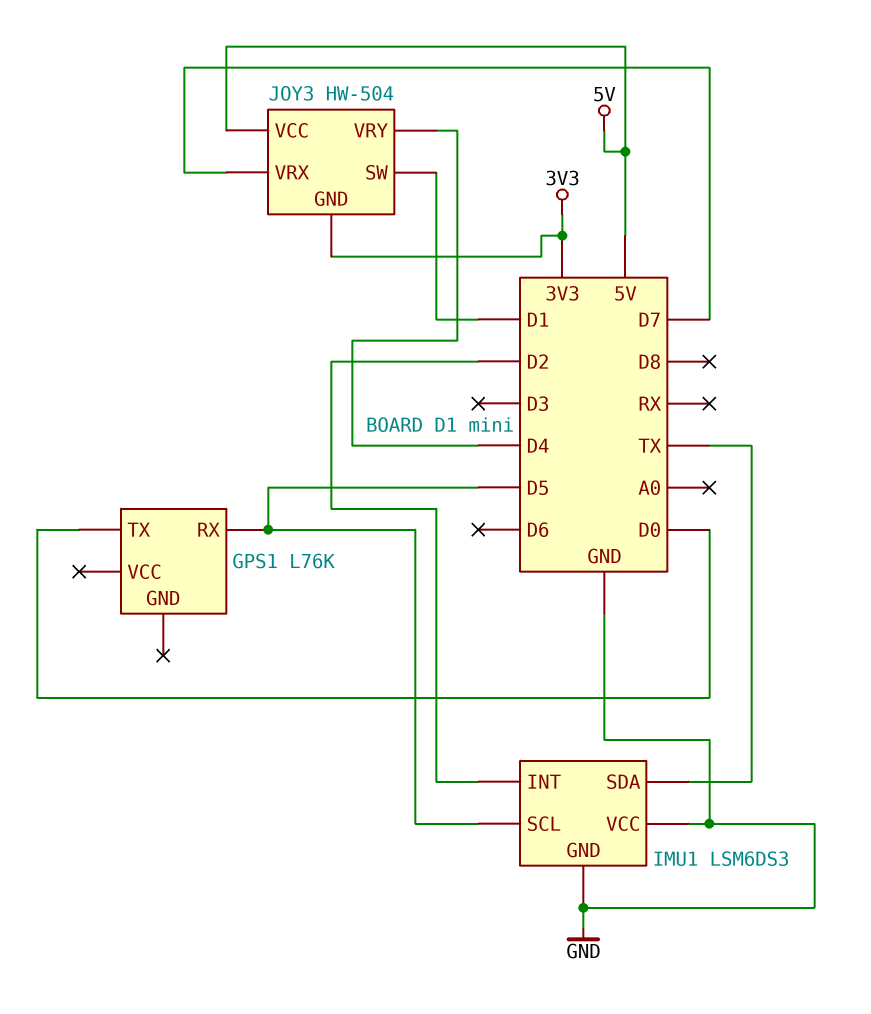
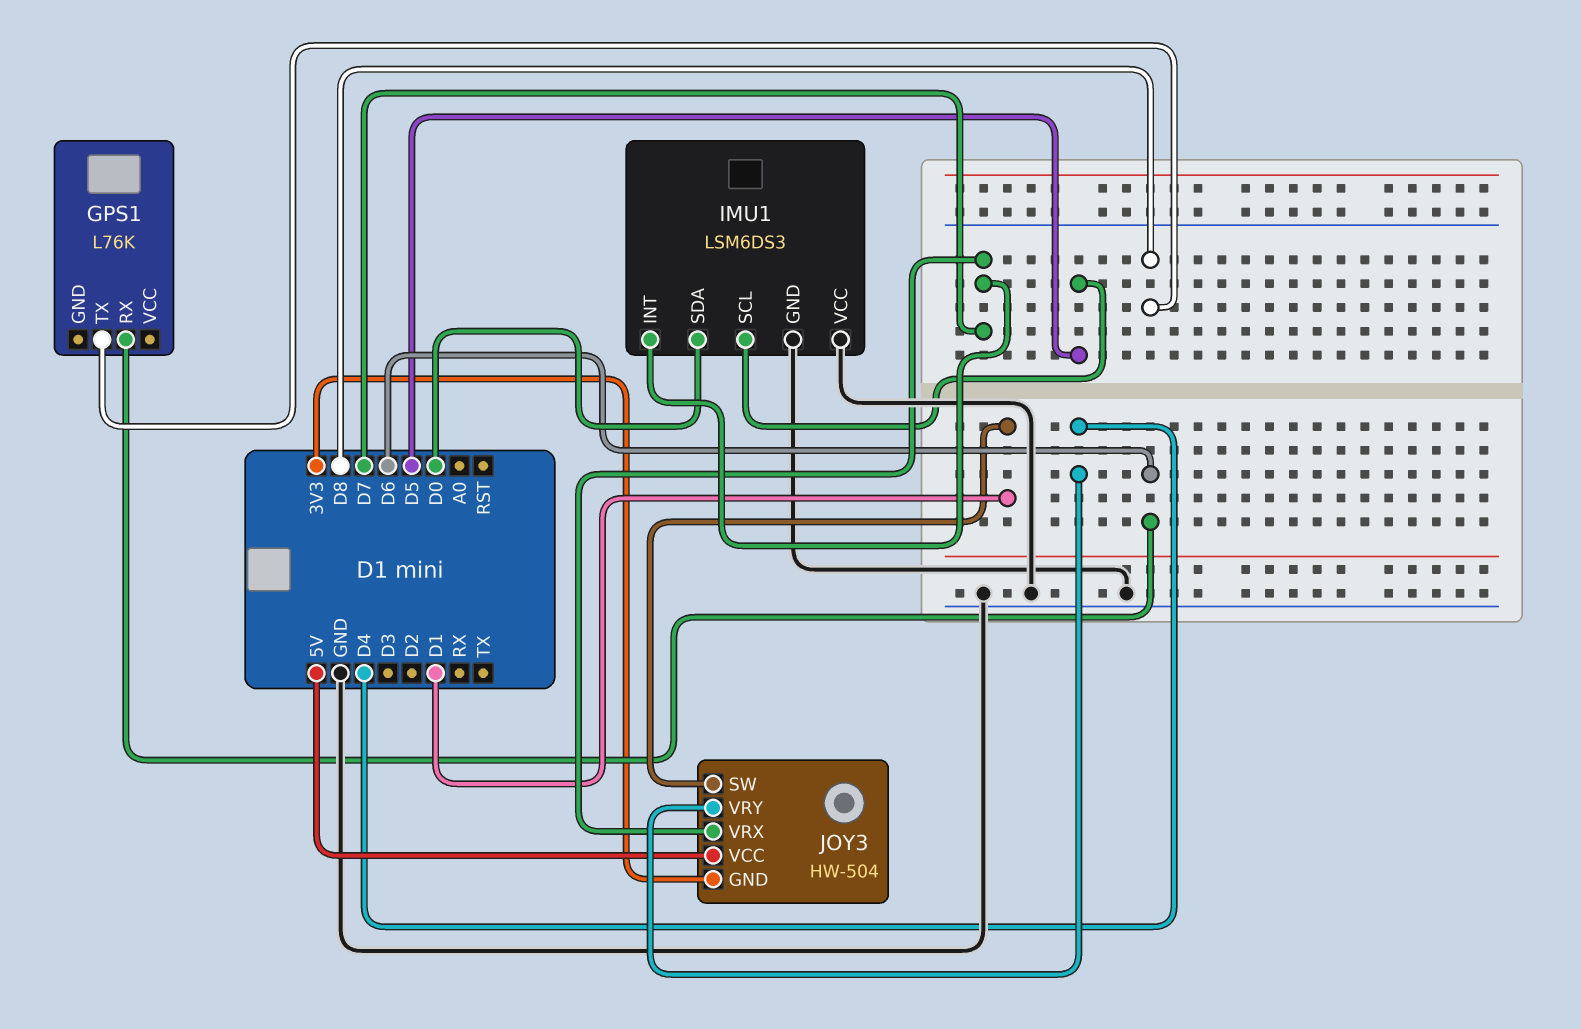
GPS1 pin RX: D5 -> D6
GPS1 pin TX: D0 -> D8
IMU1 pin INT: D2 -> D7
IMU1 pin SDA: TX -> D0

